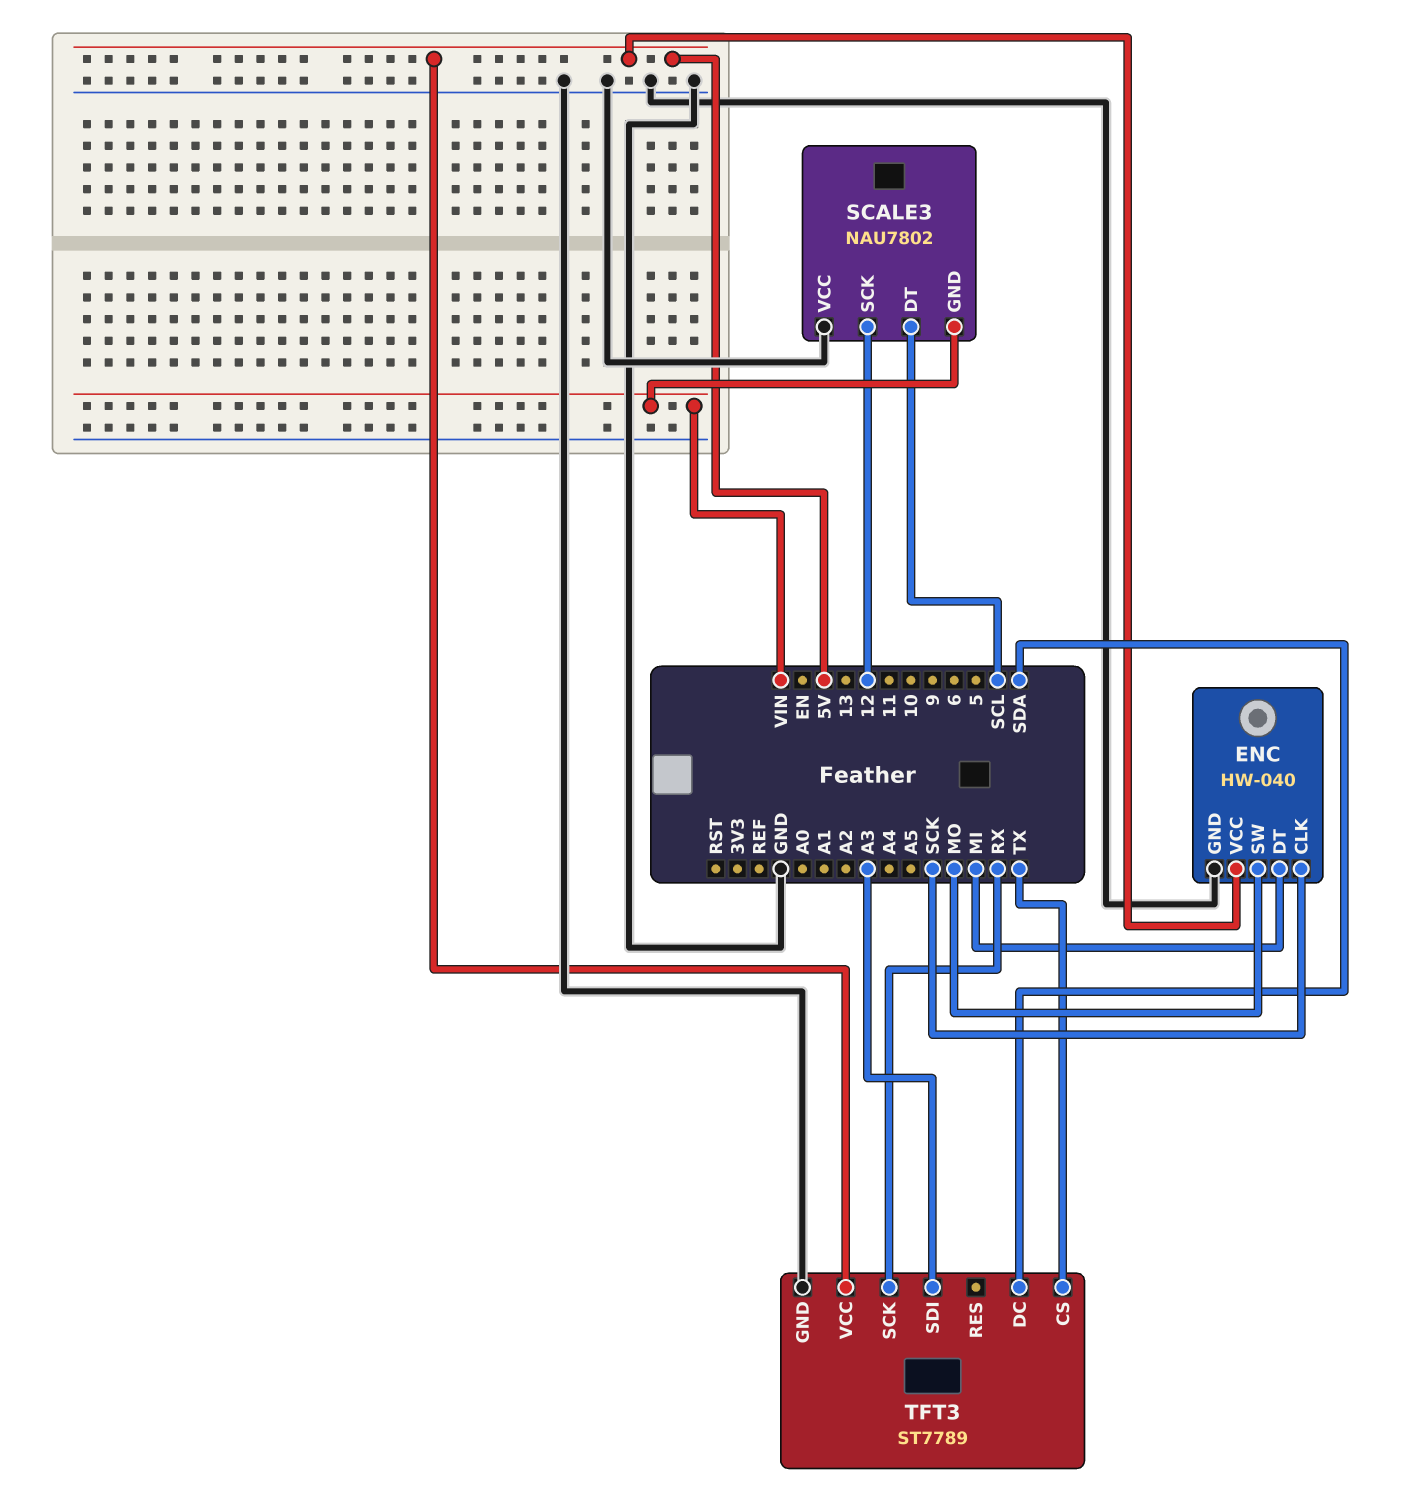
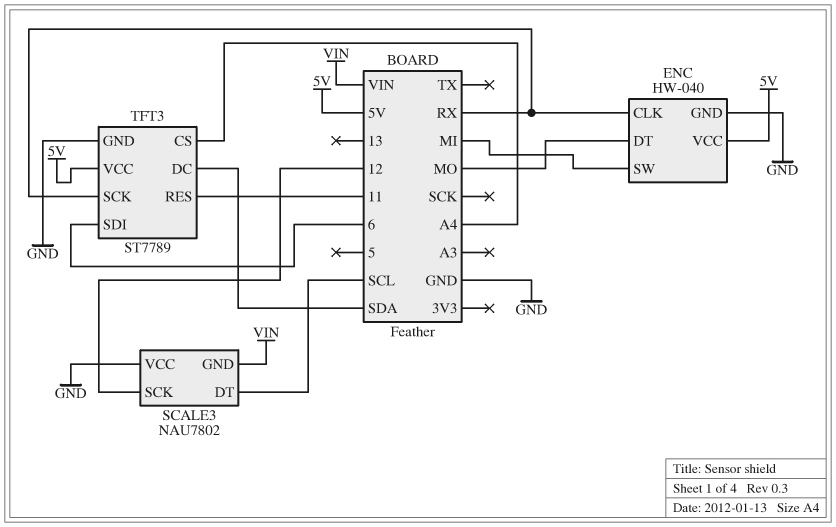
ENC pin CLK: SCK -> RX
ENC pin DT: MI -> MO
ENC pin SW: MO -> MI
TFT3 pin CS: TX -> A4
TFT3 pin RES: none -> 11
TFT3 pin SDI: A3 -> 6

